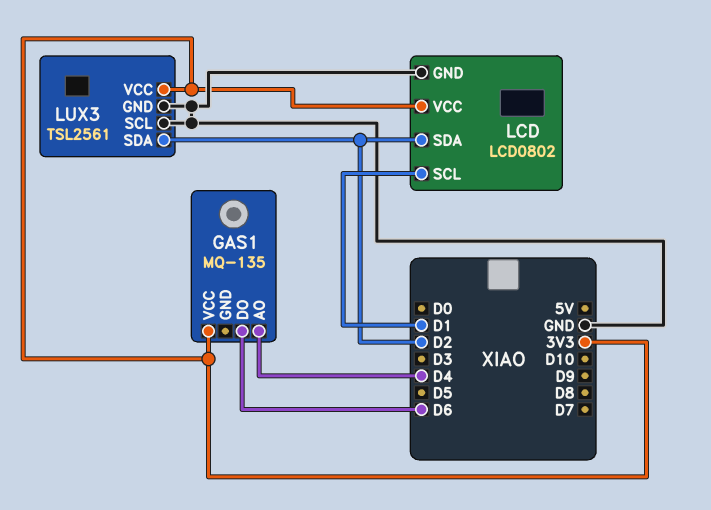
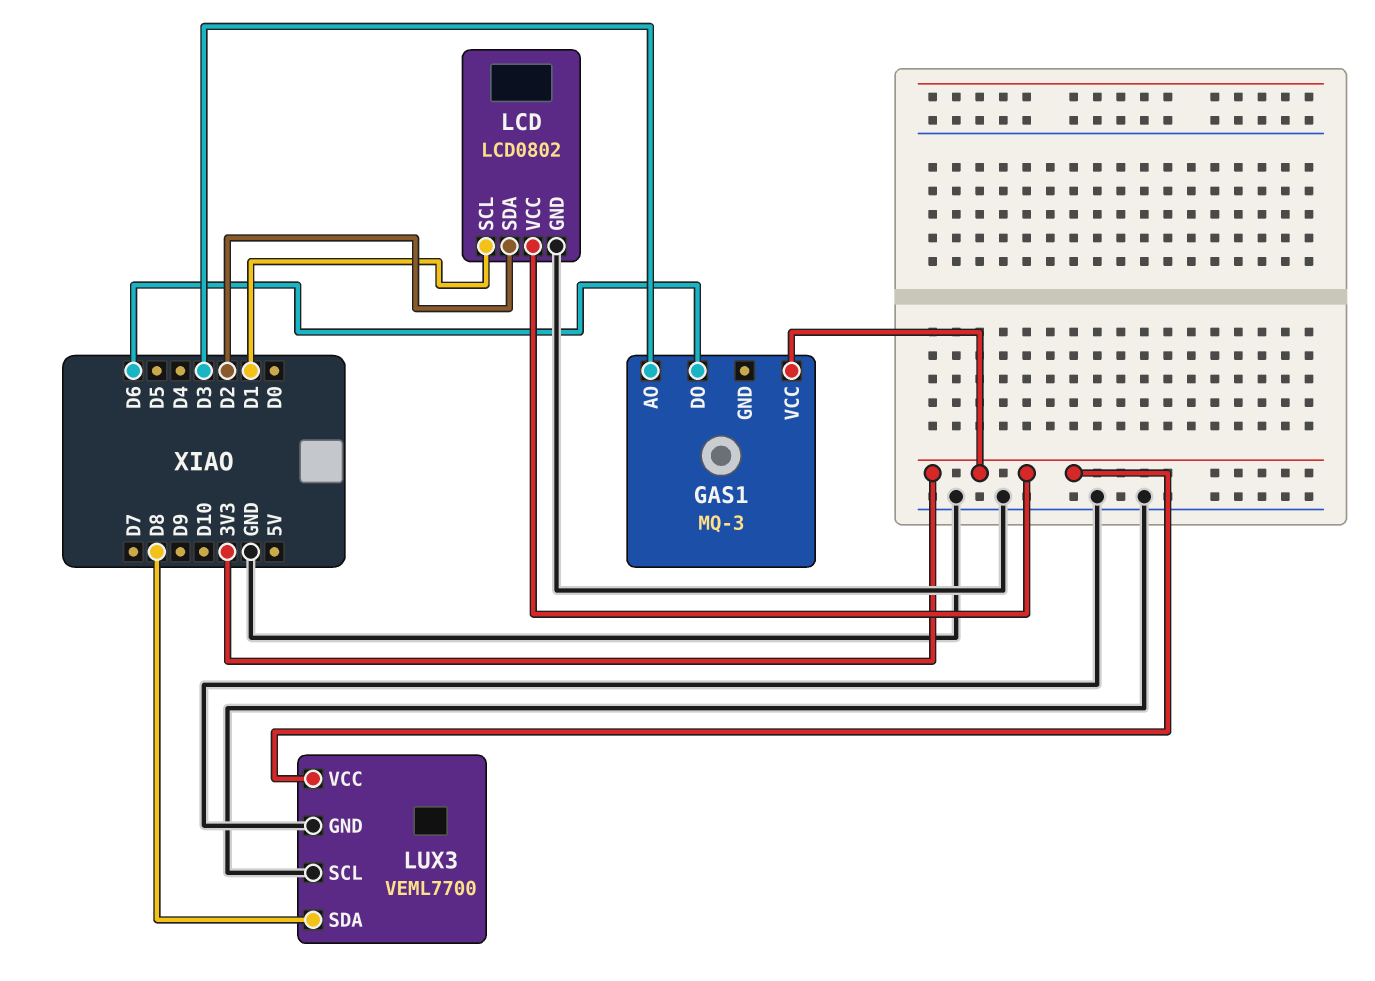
GAS1: MQ-135 -> MQ-3
GAS1 pin AO: D4 -> D3
LUX3: TSL2561 -> VEML7700
LUX3 pin SDA: D2 -> D8

